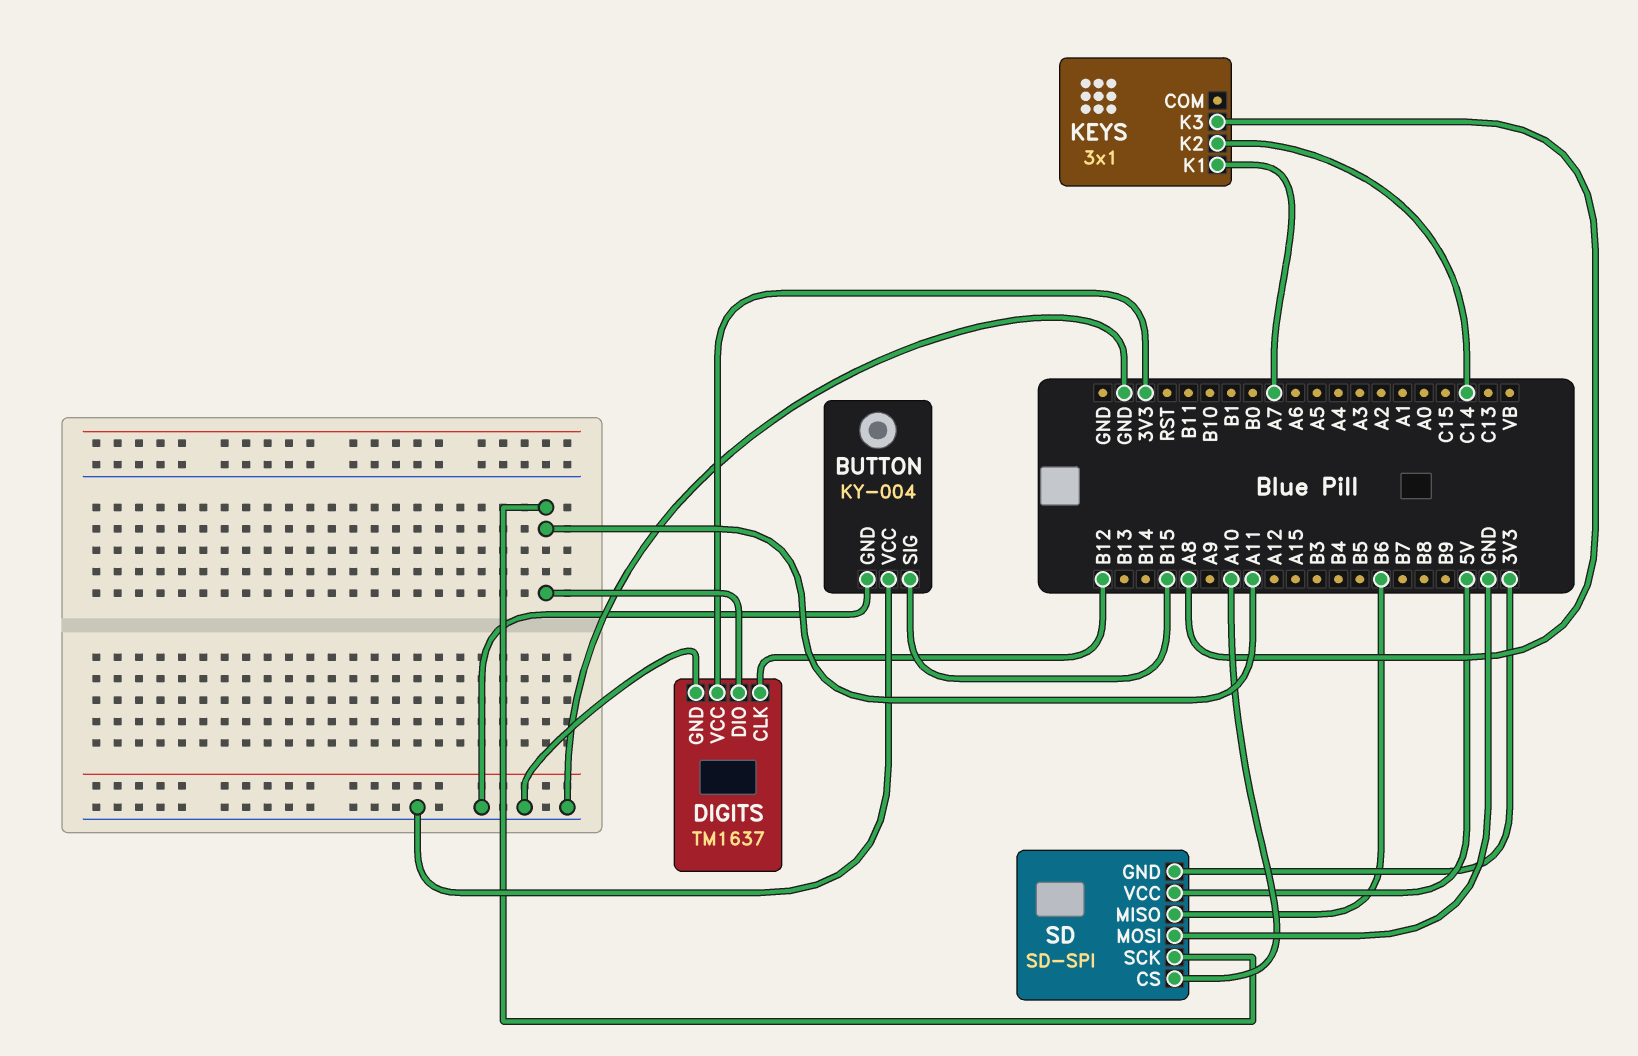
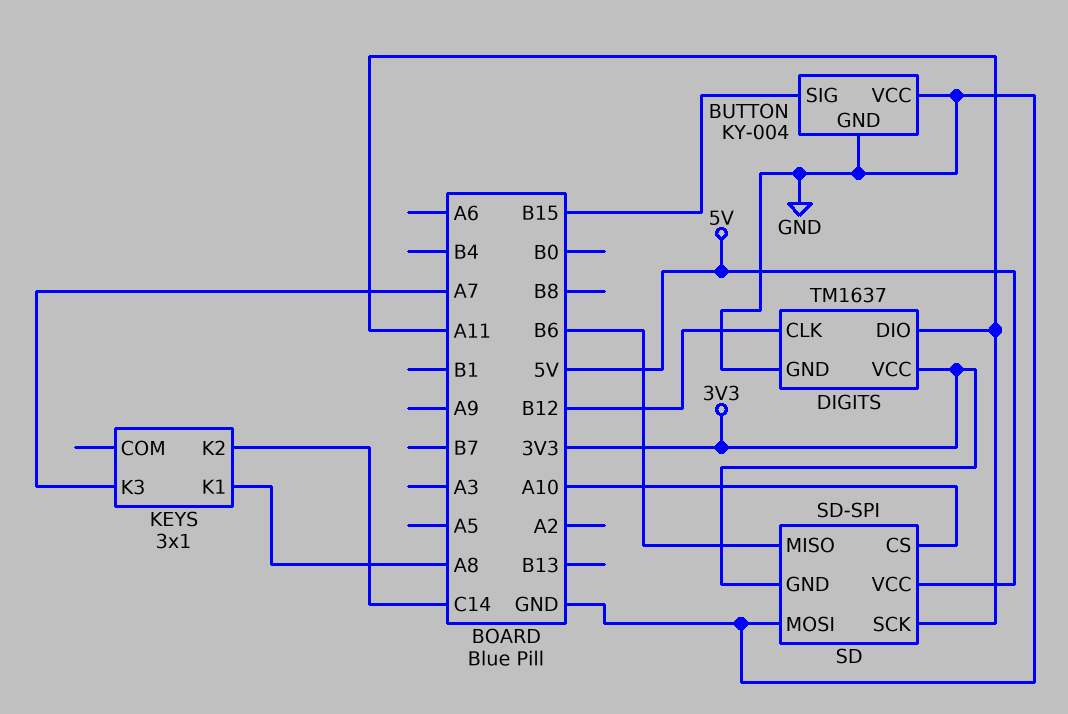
KEYS pin K1: A7 -> A8
KEYS pin K3: A8 -> A7

